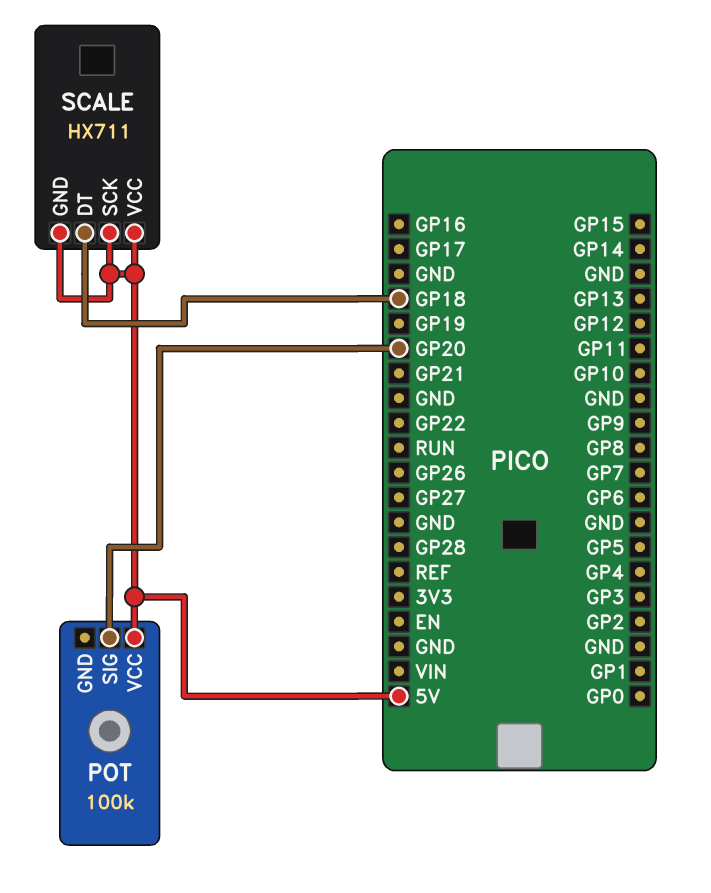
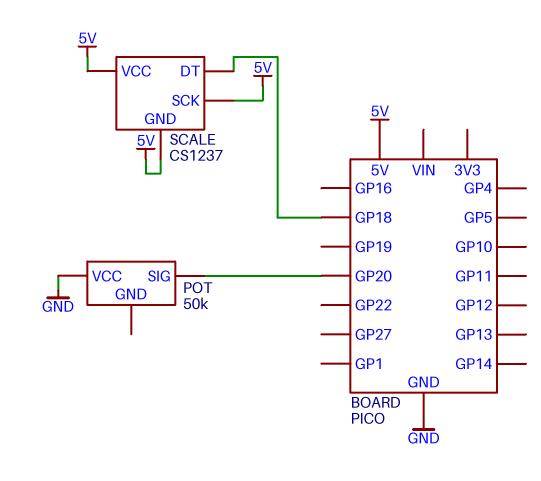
POT: 100k -> 50k
POT pin VCC: 5V -> GND
SCALE: HX711 -> CS1237

